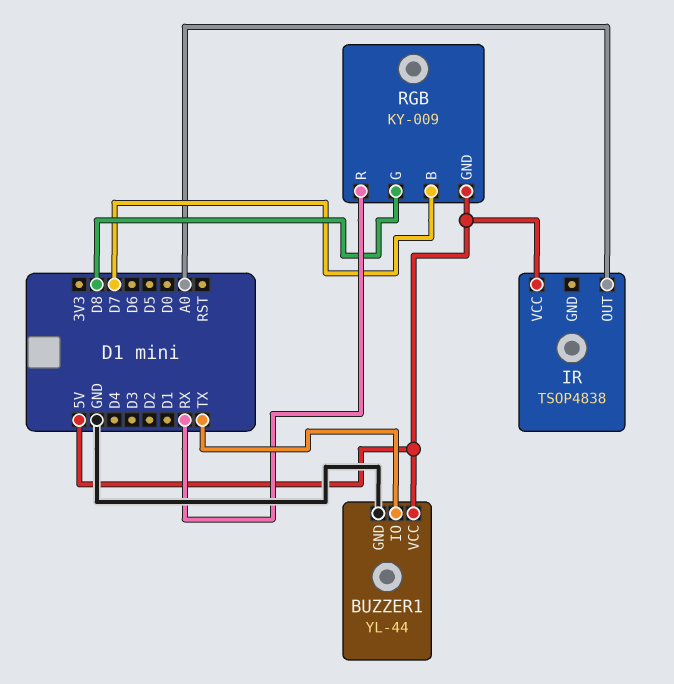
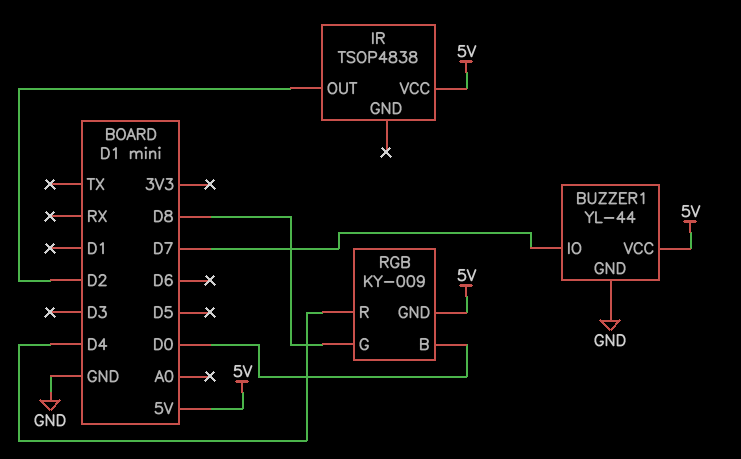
BUZZER1 pin IO: TX -> D7
IR pin OUT: A0 -> D2
RGB pin B: D7 -> D0
RGB pin R: RX -> D4

